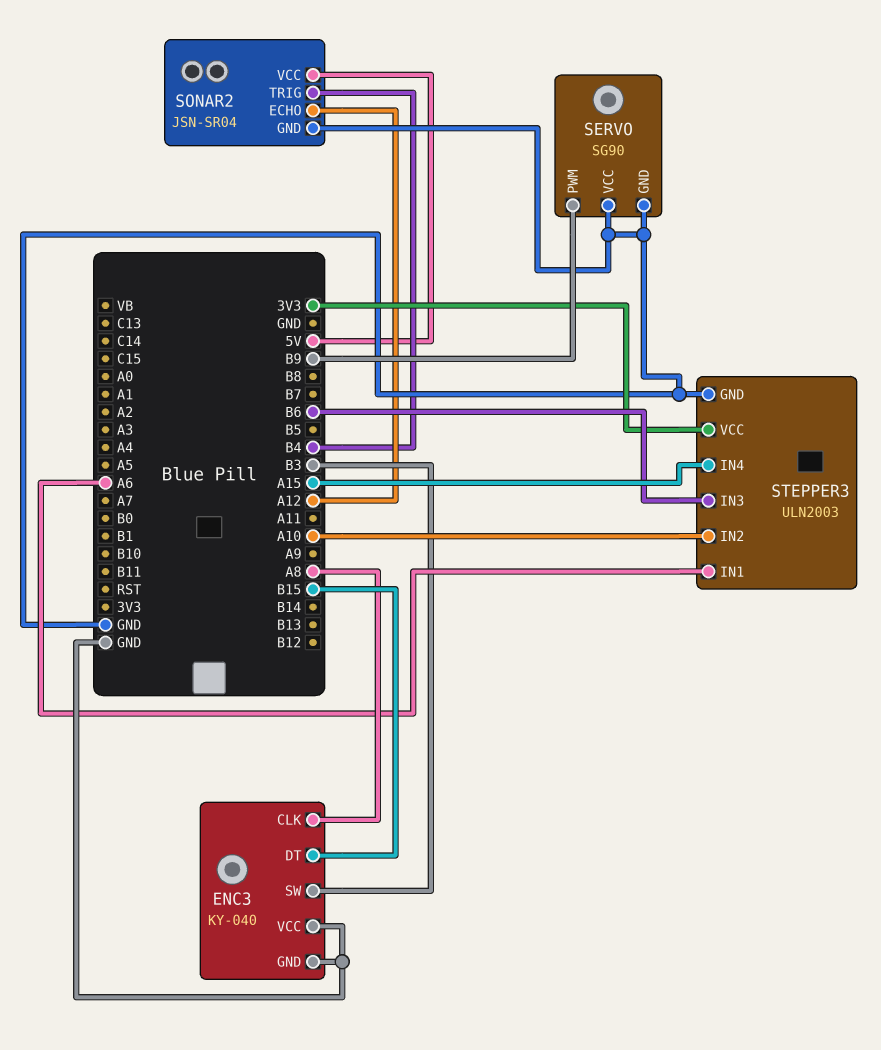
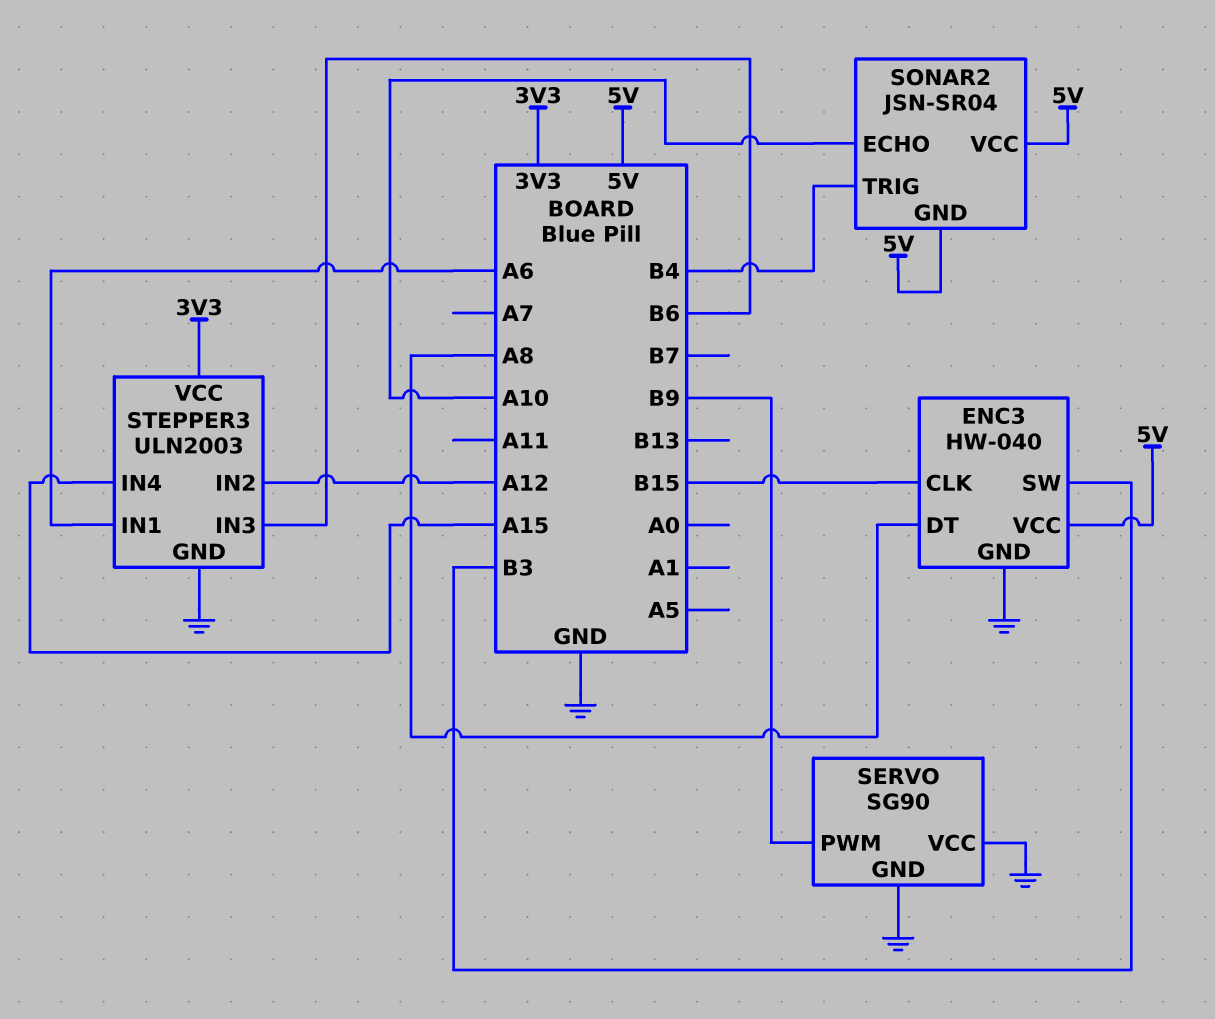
ENC3: KY-040 -> HW-040
ENC3 pin CLK: A8 -> B15
ENC3 pin DT: B15 -> A8
ENC3 pin VCC: GND -> 5V
SONAR2 pin ECHO: A12 -> A10
SONAR2 pin GND: GND -> 5V
STEPPER3 pin IN2: A10 -> A12

